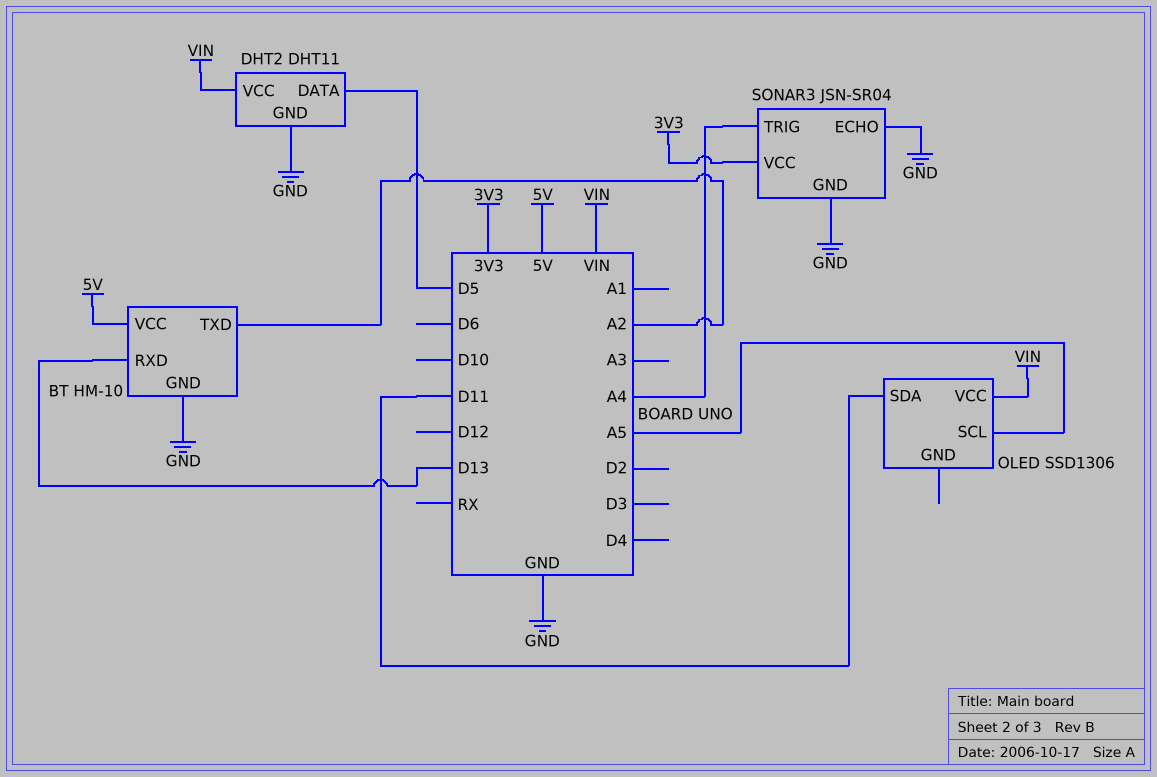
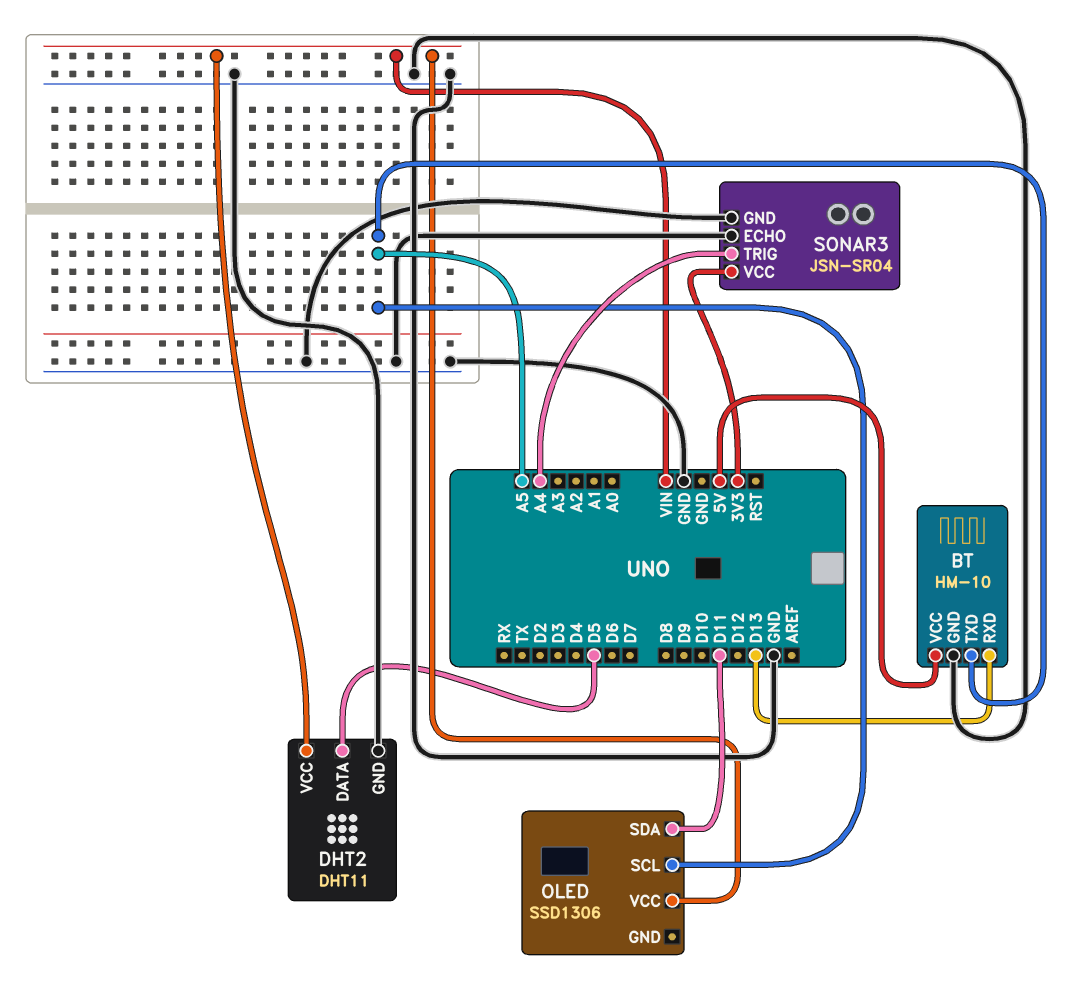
BT pin TXD: A2 -> A5

